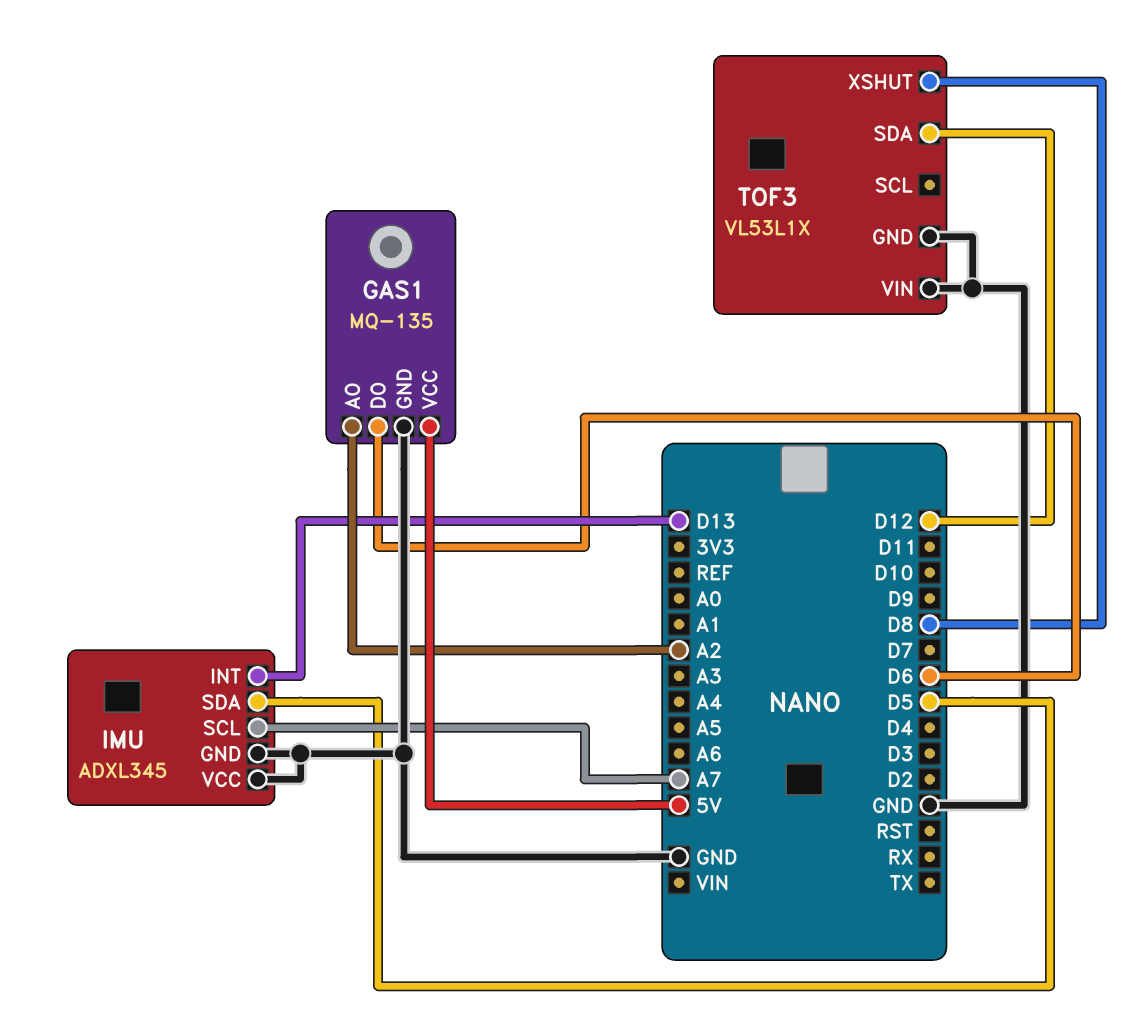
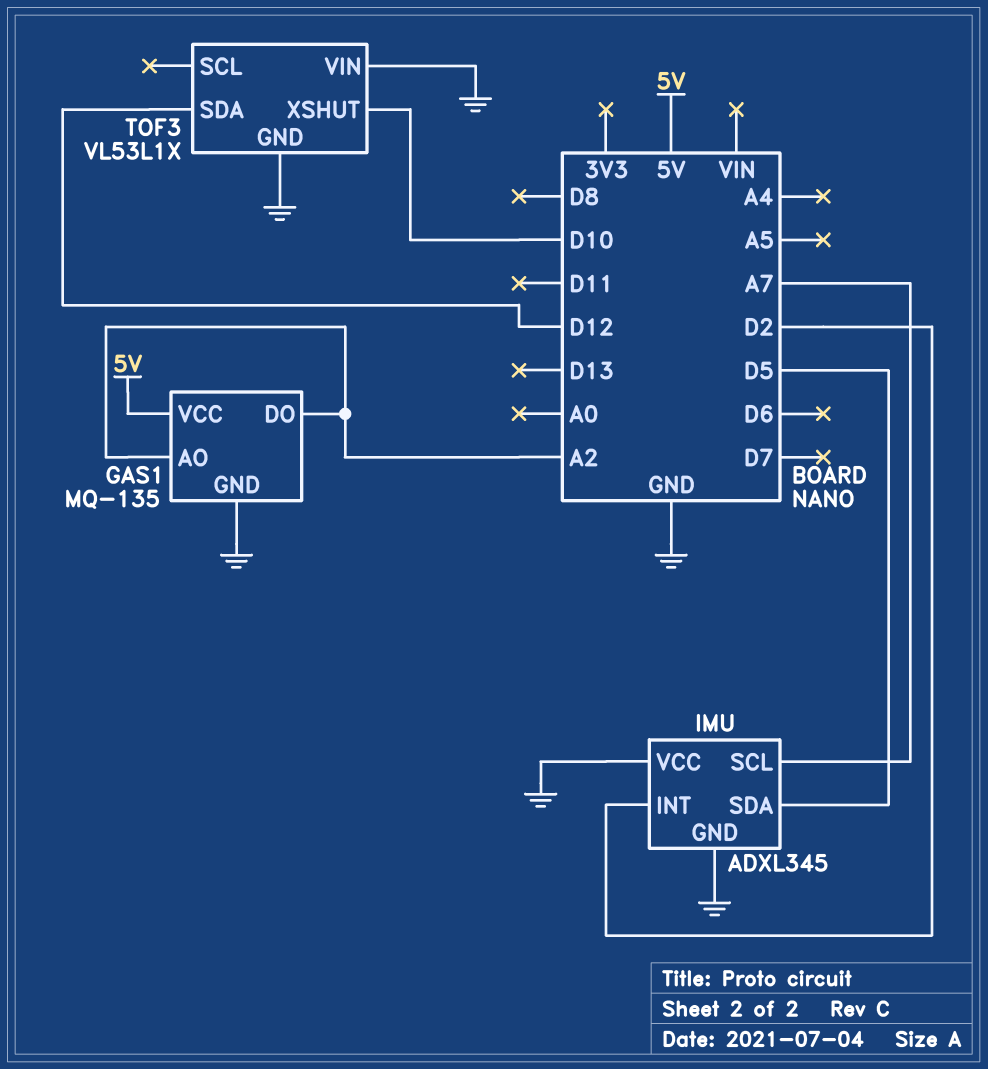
GAS1 pin DO: D6 -> A2
IMU pin INT: D13 -> D2
TOF3 pin XSHUT: D8 -> D10

